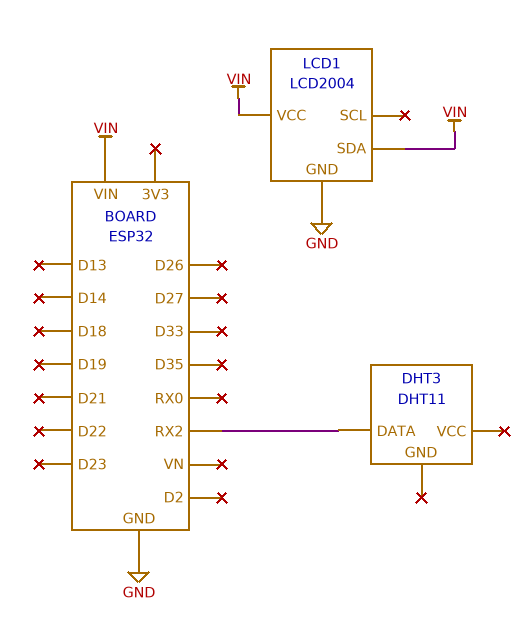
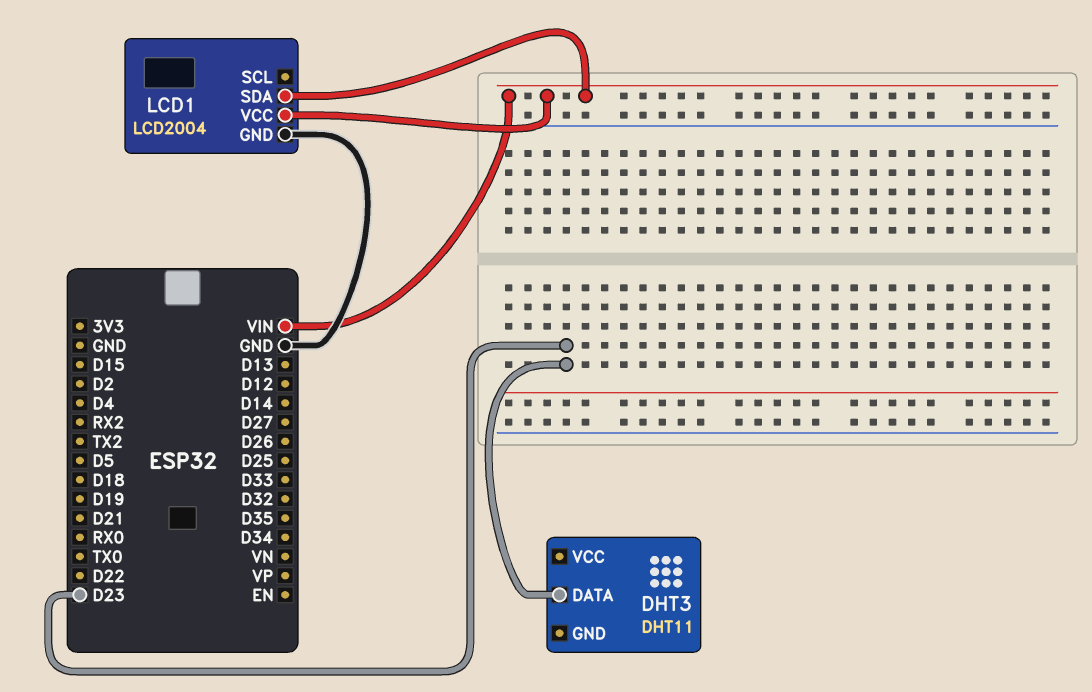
DHT3 pin DATA: RX2 -> D23

